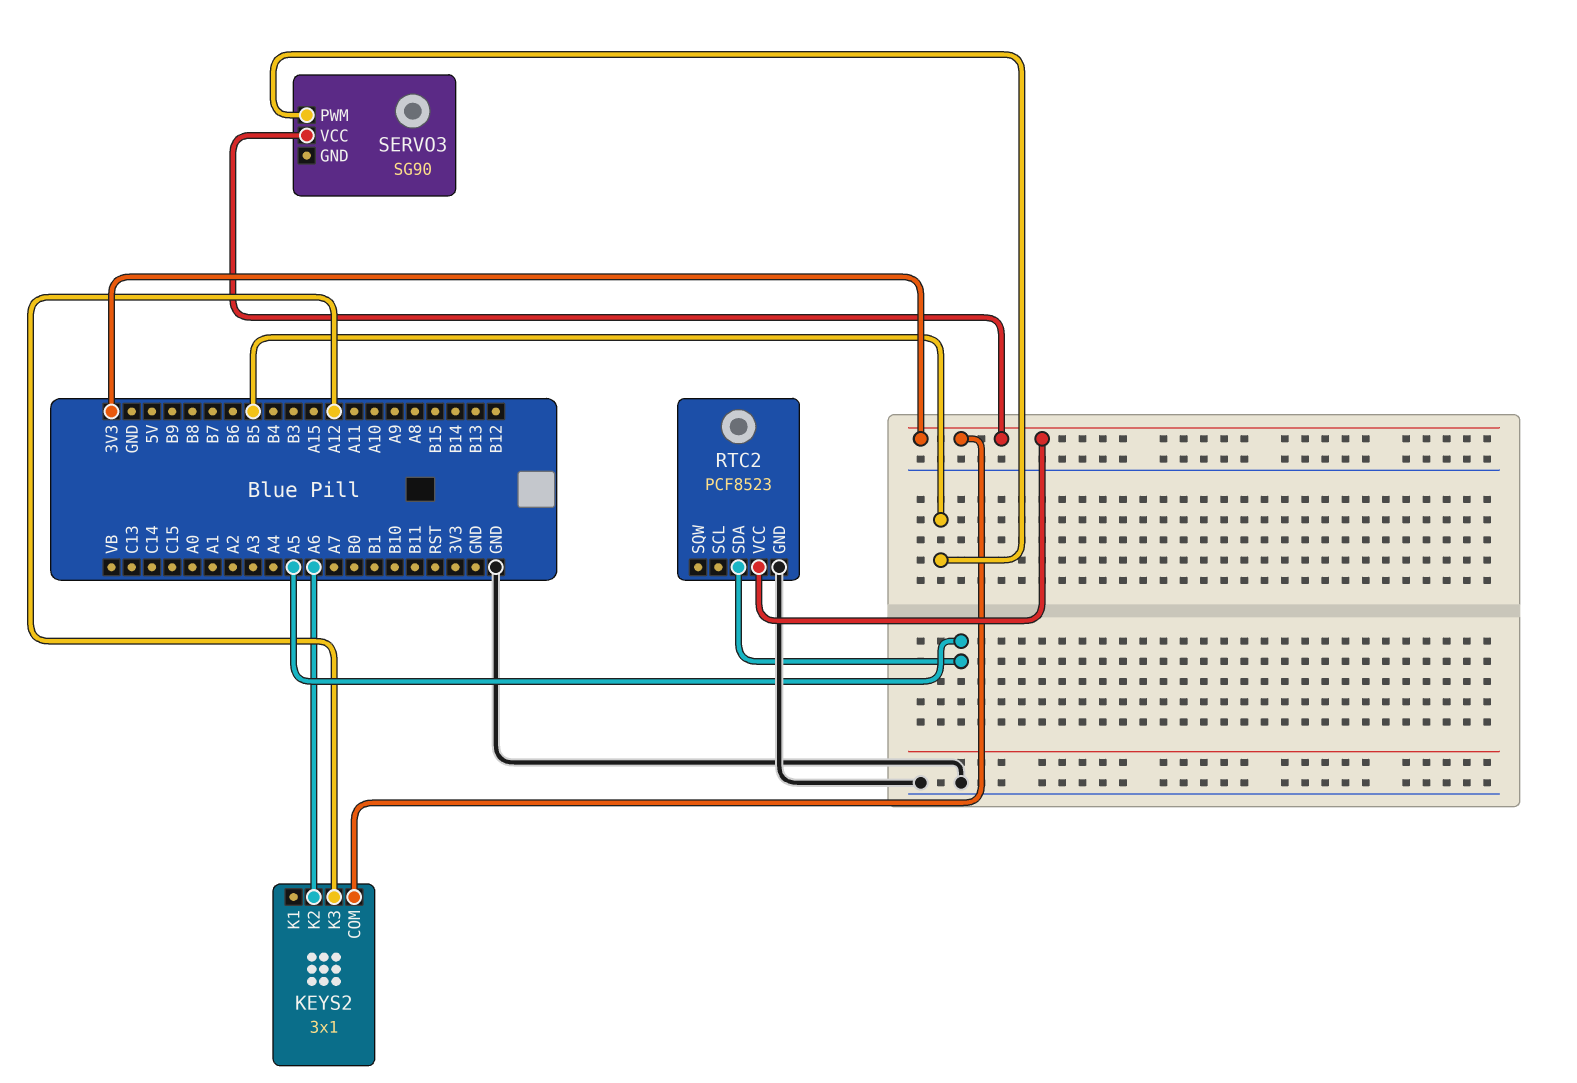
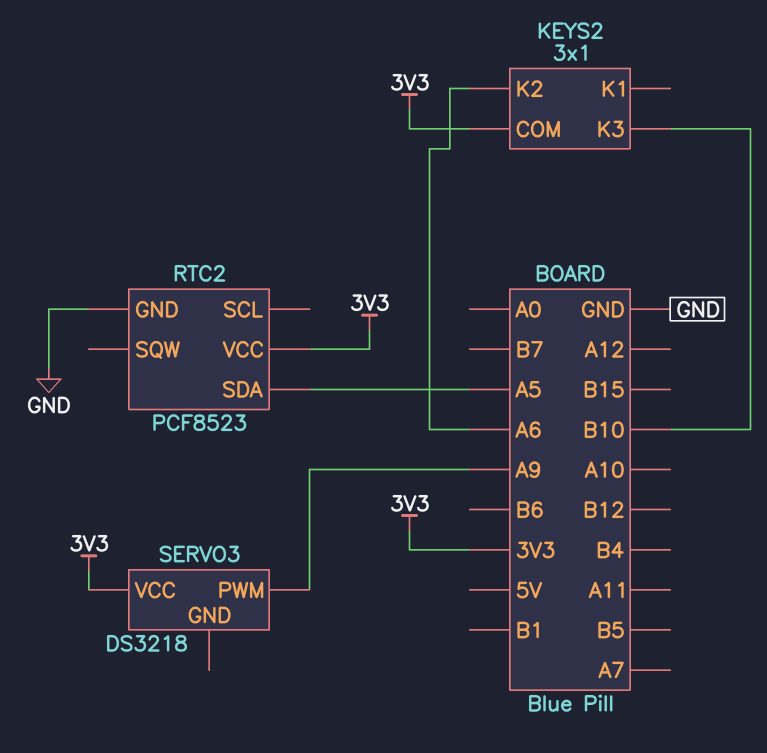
KEYS2 pin K3: A12 -> B10
SERVO3: SG90 -> DS3218
SERVO3 pin PWM: B5 -> A9

